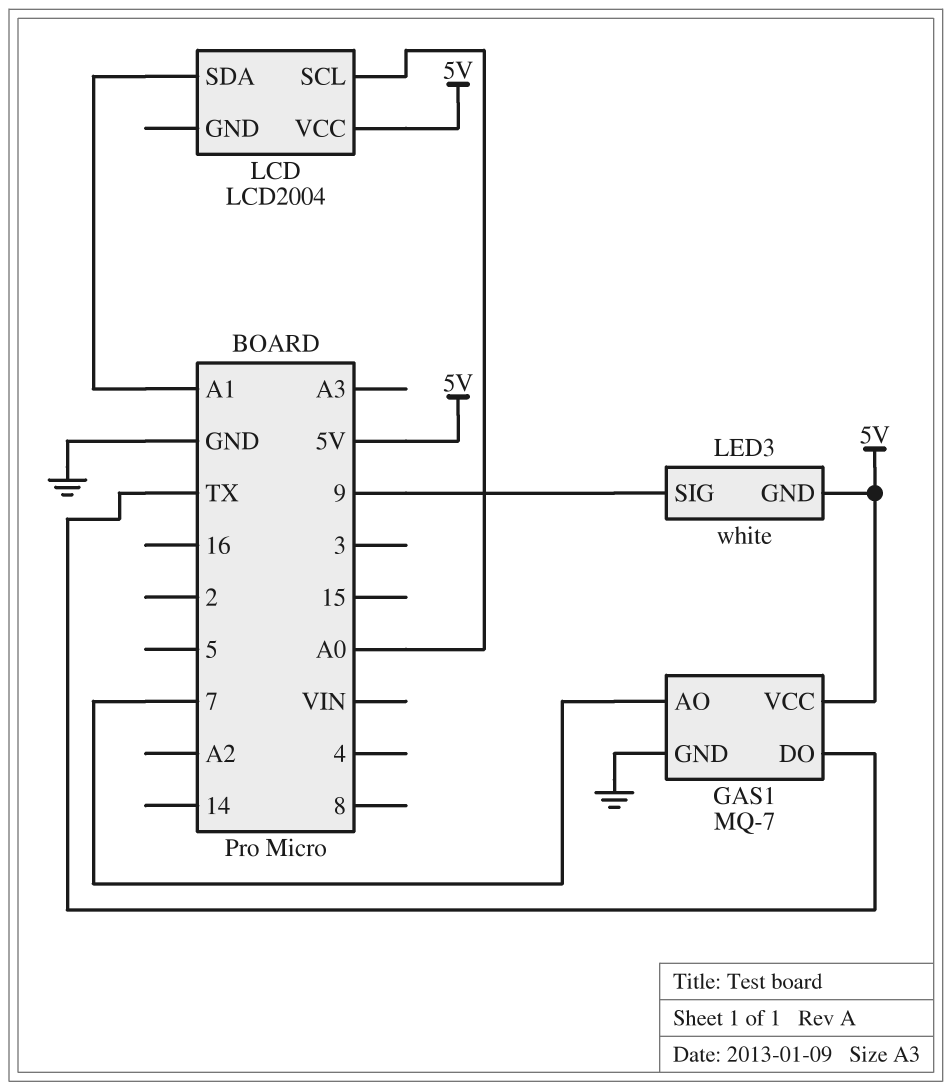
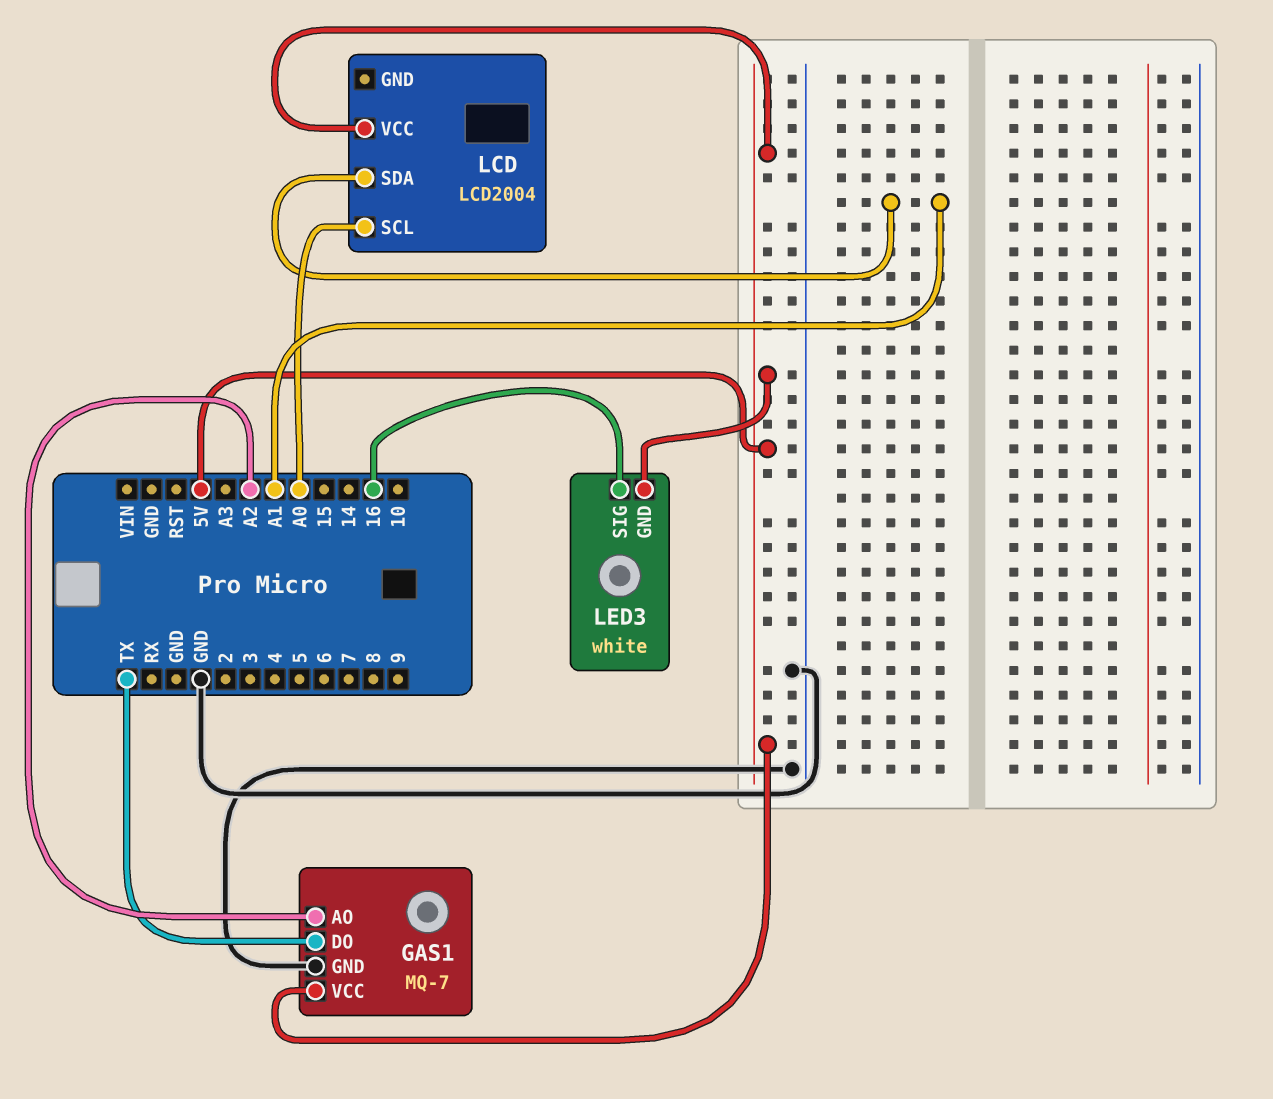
GAS1 pin AO: 7 -> A2
LED3 pin SIG: 9 -> 16

